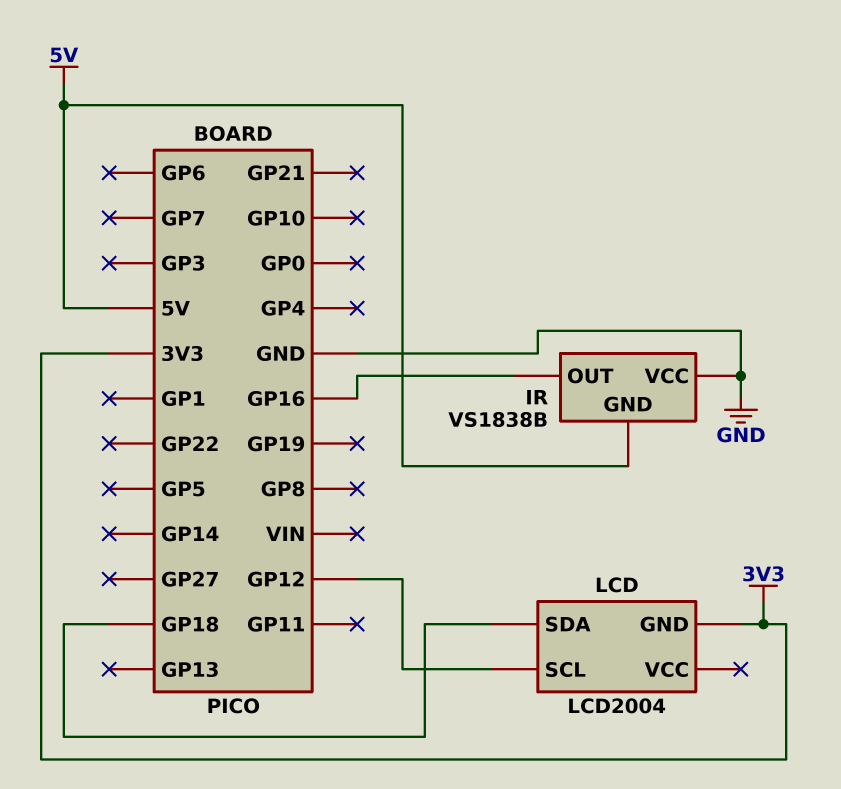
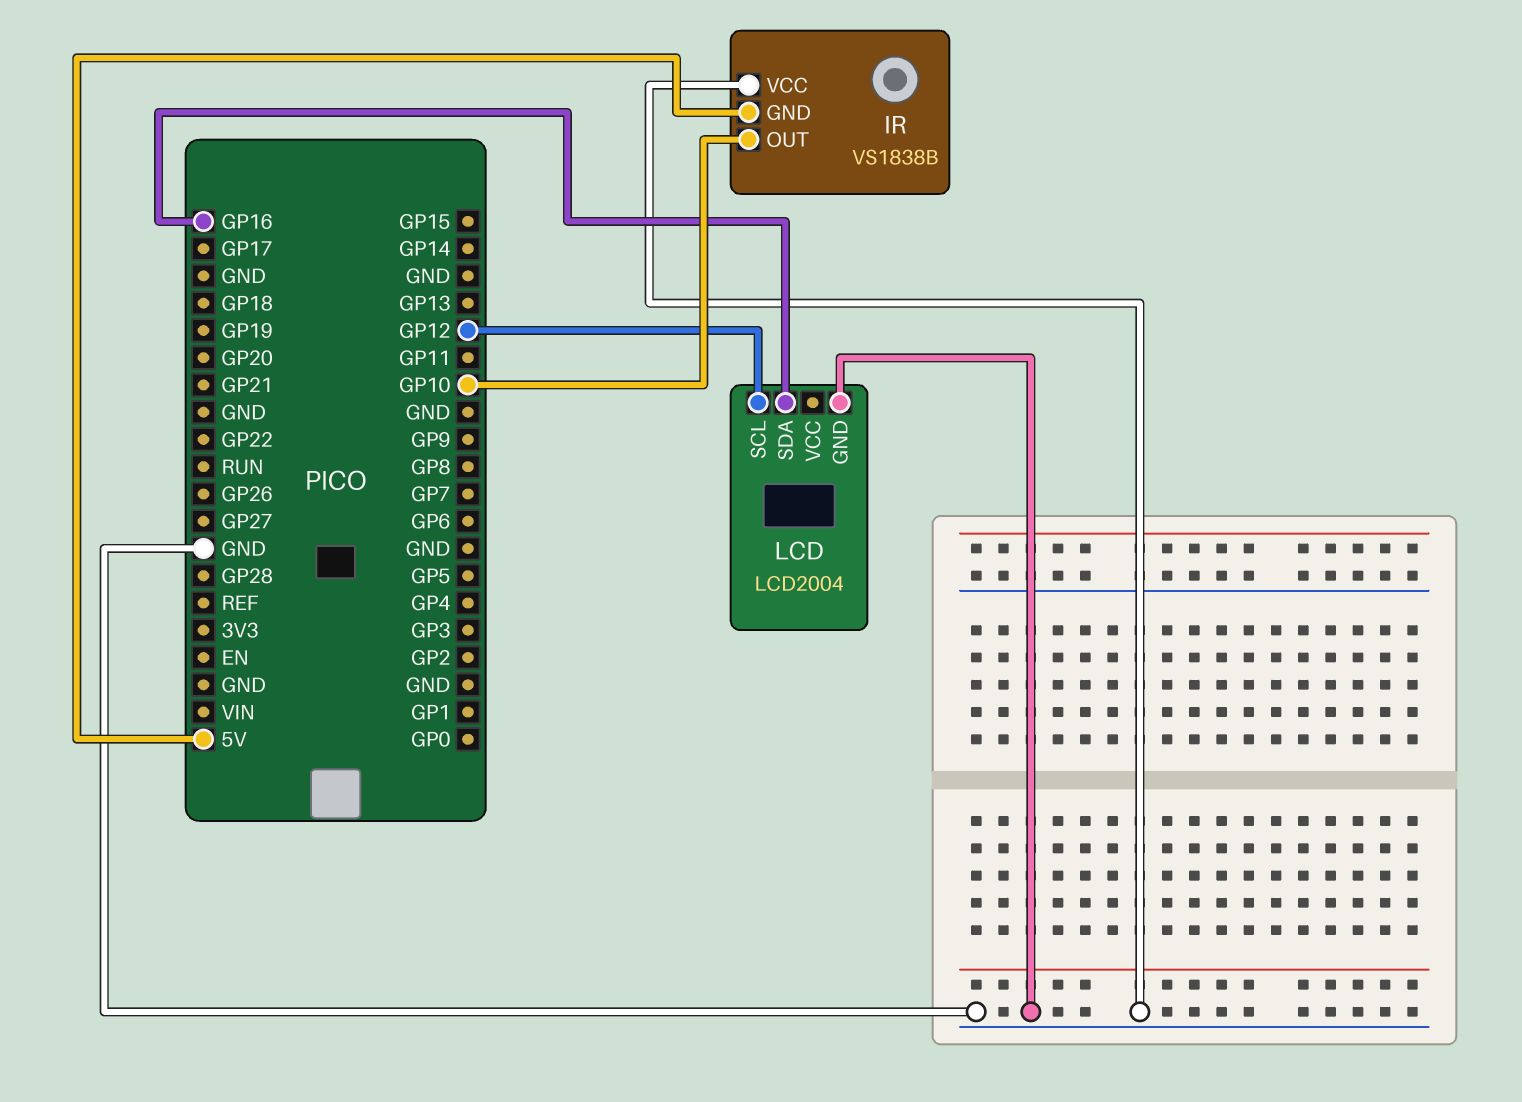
IR pin OUT: GP16 -> GP10
LCD pin GND: 3V3 -> GND
LCD pin SDA: GP18 -> GP16

